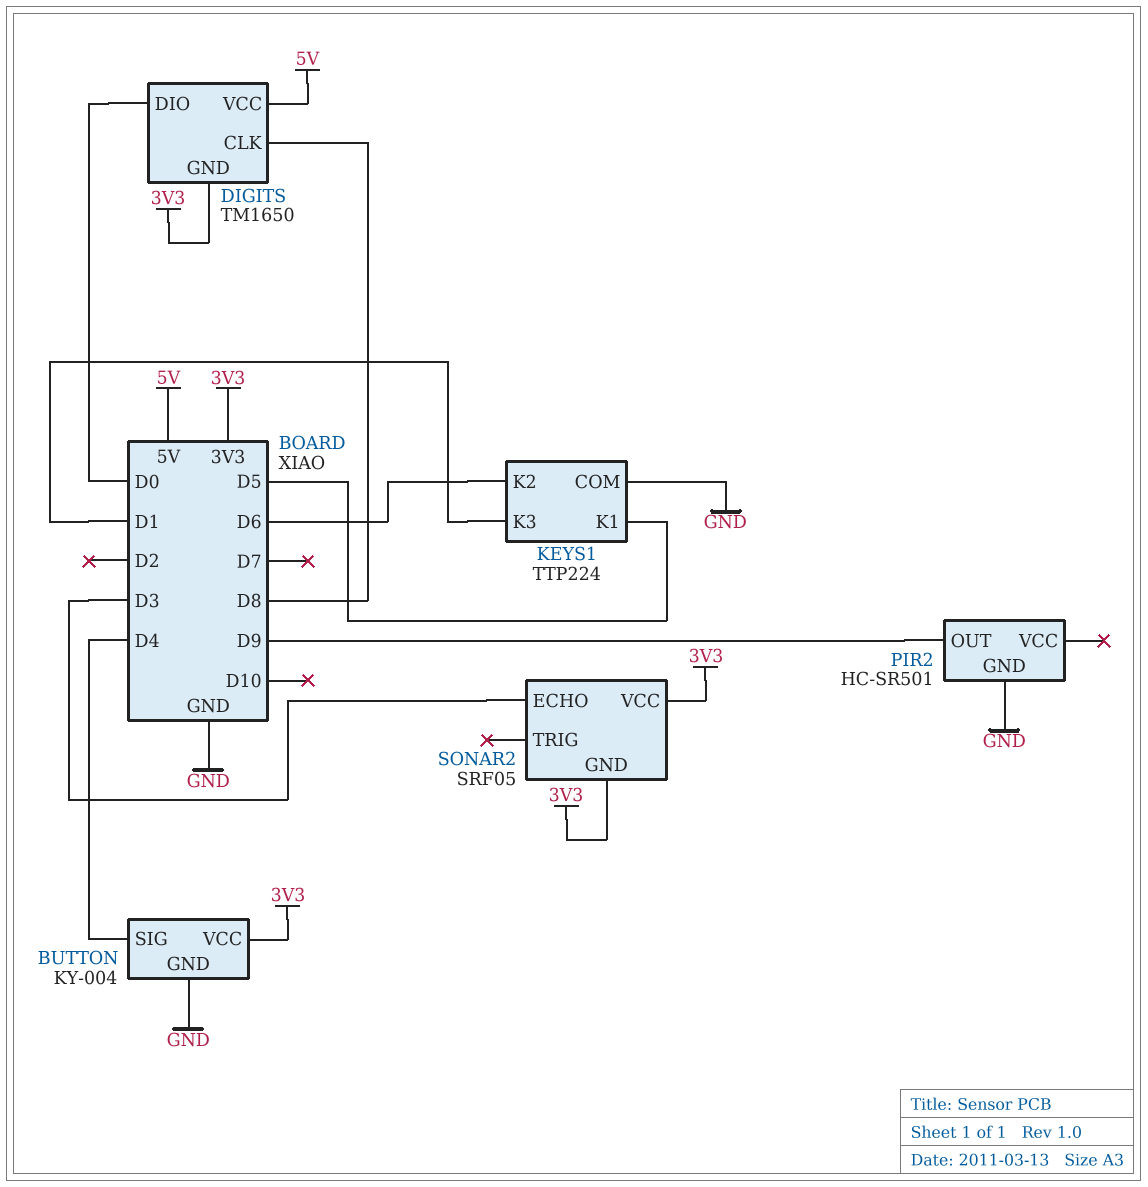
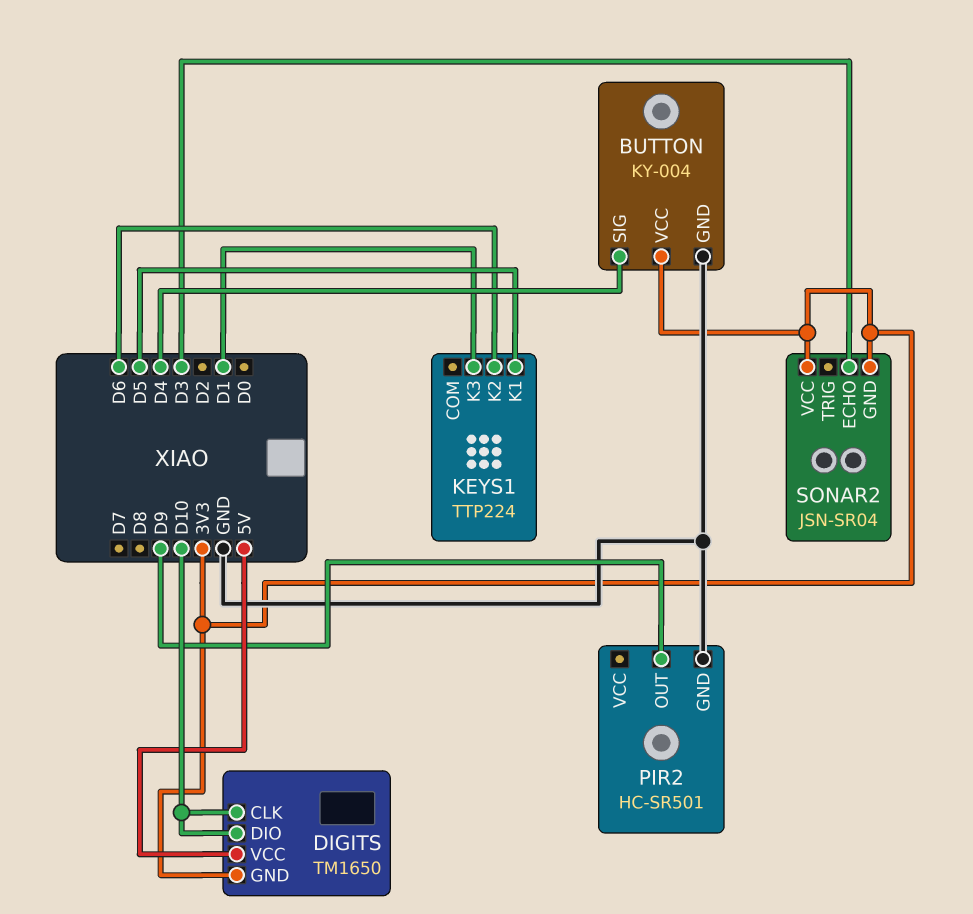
DIGITS pin CLK: D8 -> D10
DIGITS pin DIO: D0 -> D10
KEYS1 pin COM: GND -> none
SONAR2: SRF05 -> JSN-SR04

